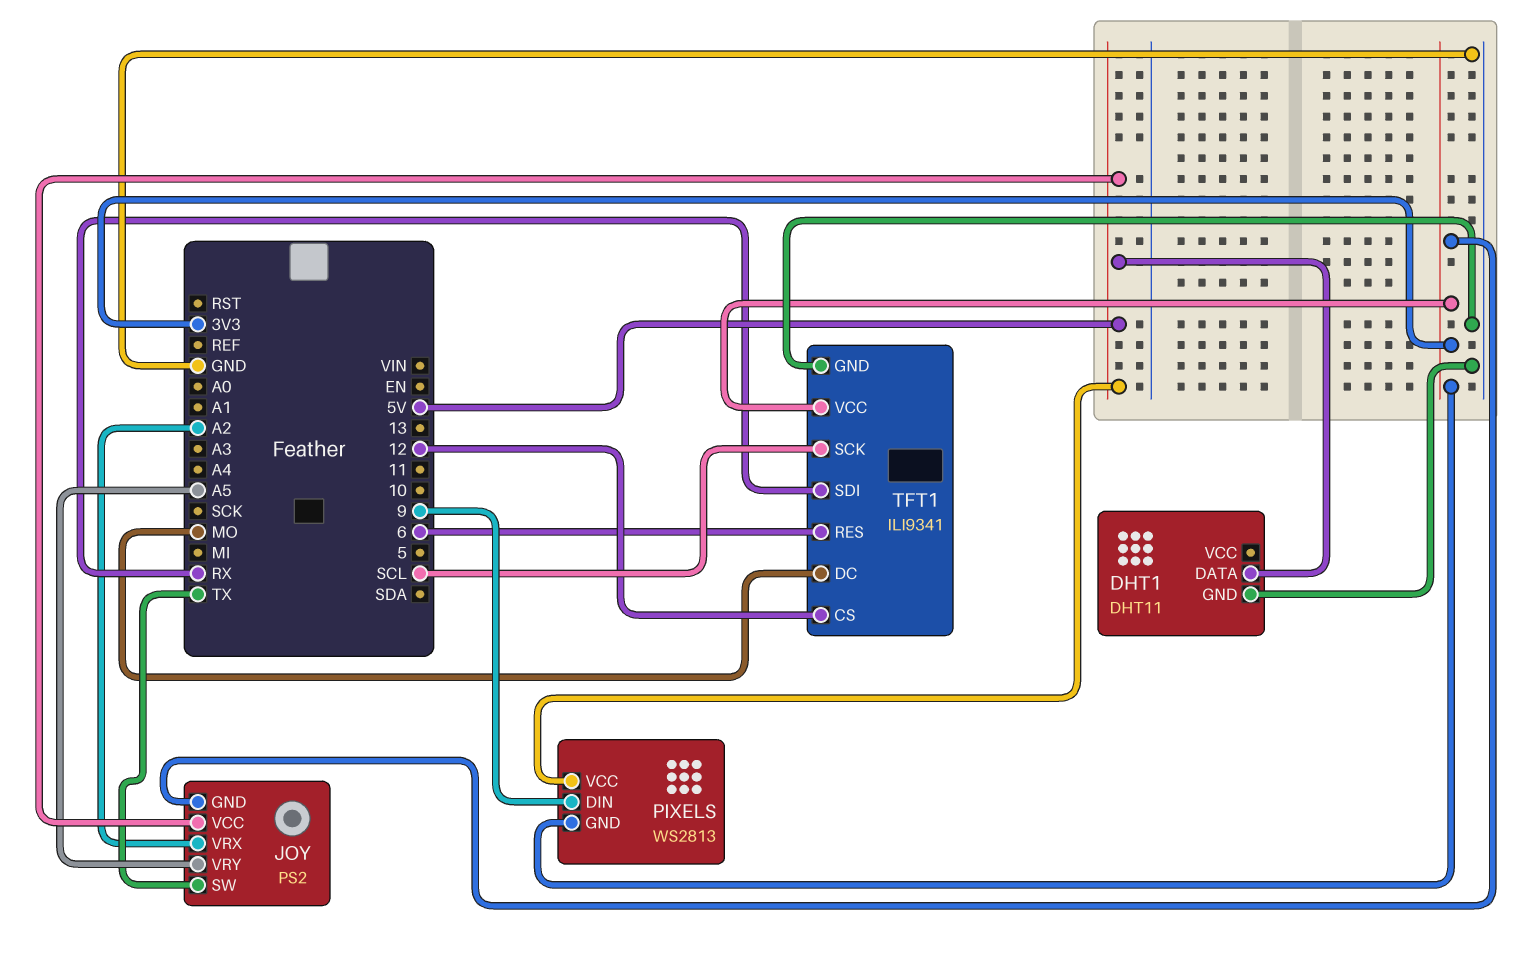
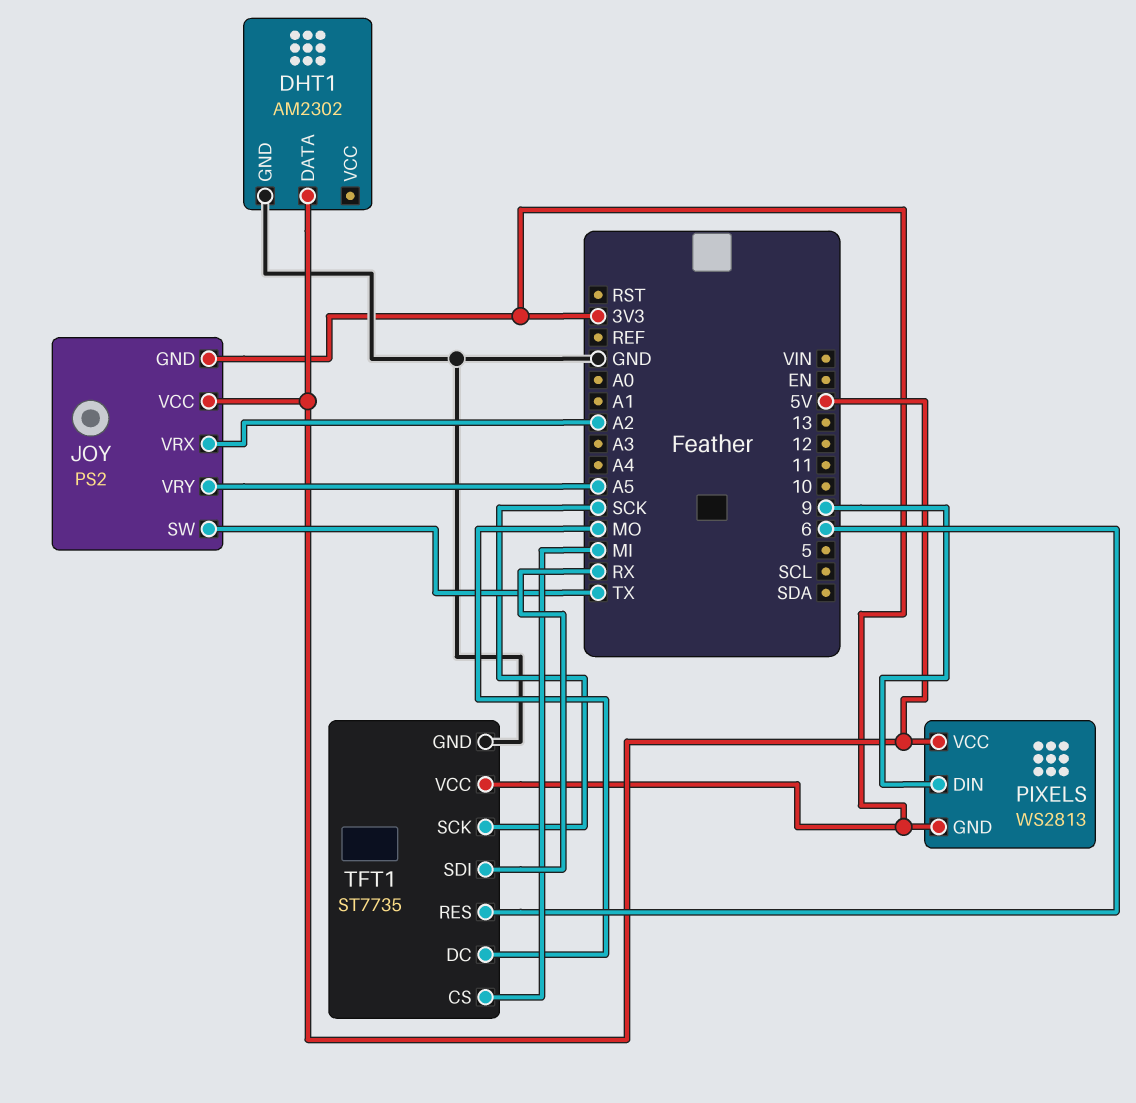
DHT1: DHT11 -> AM2302
TFT1: ILI9341 -> ST7735
TFT1 pin CS: 12 -> MI
TFT1 pin SCK: SCL -> SCK

